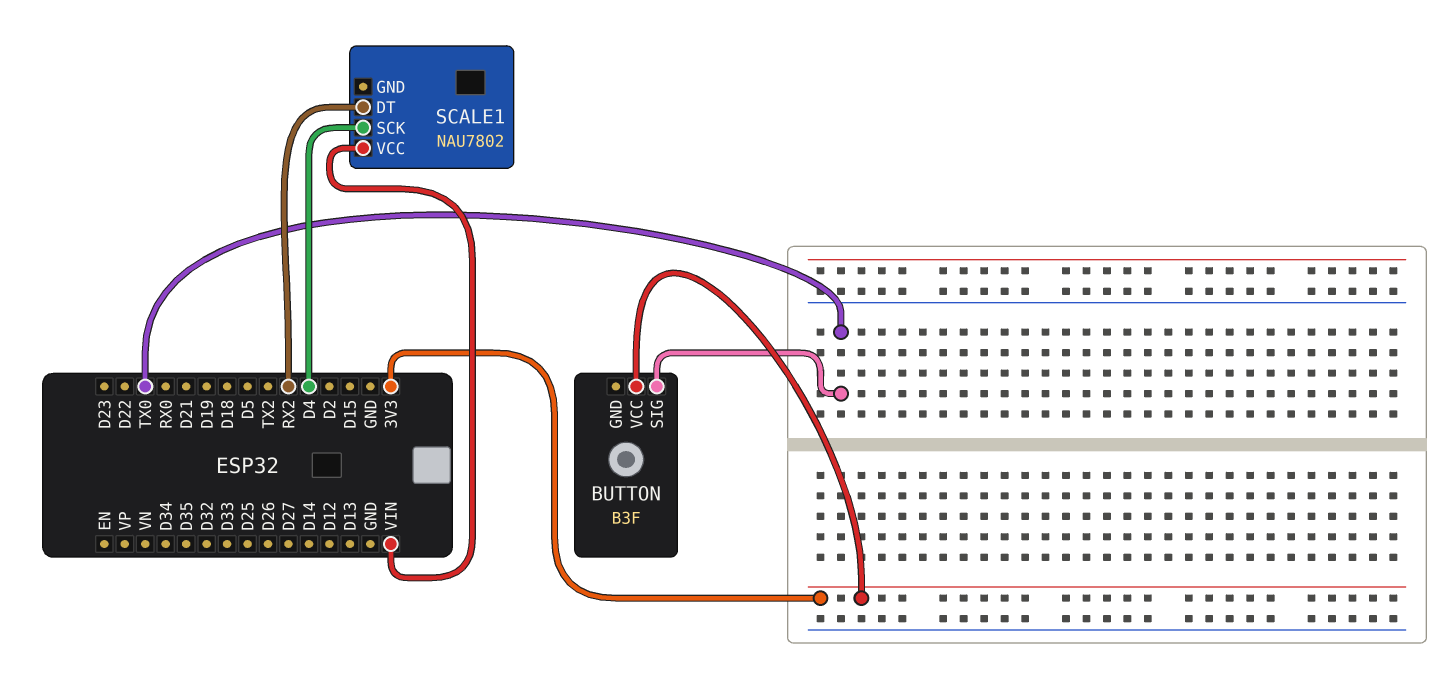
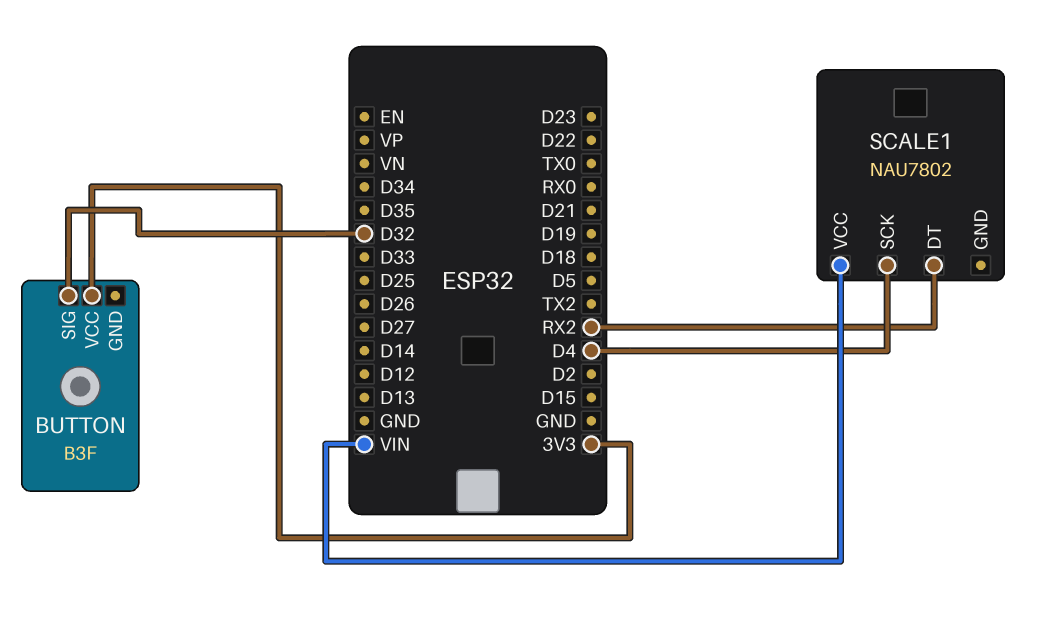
BUTTON pin SIG: TX0 -> D32

